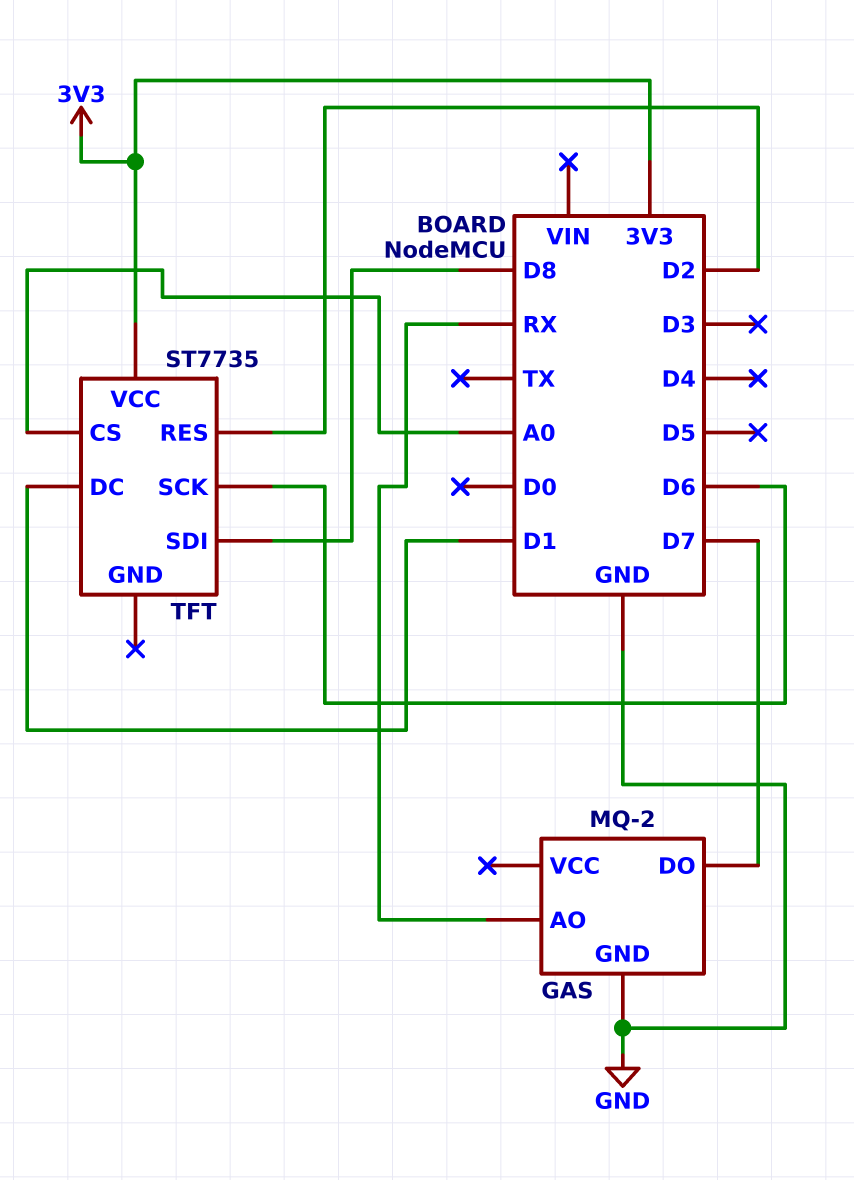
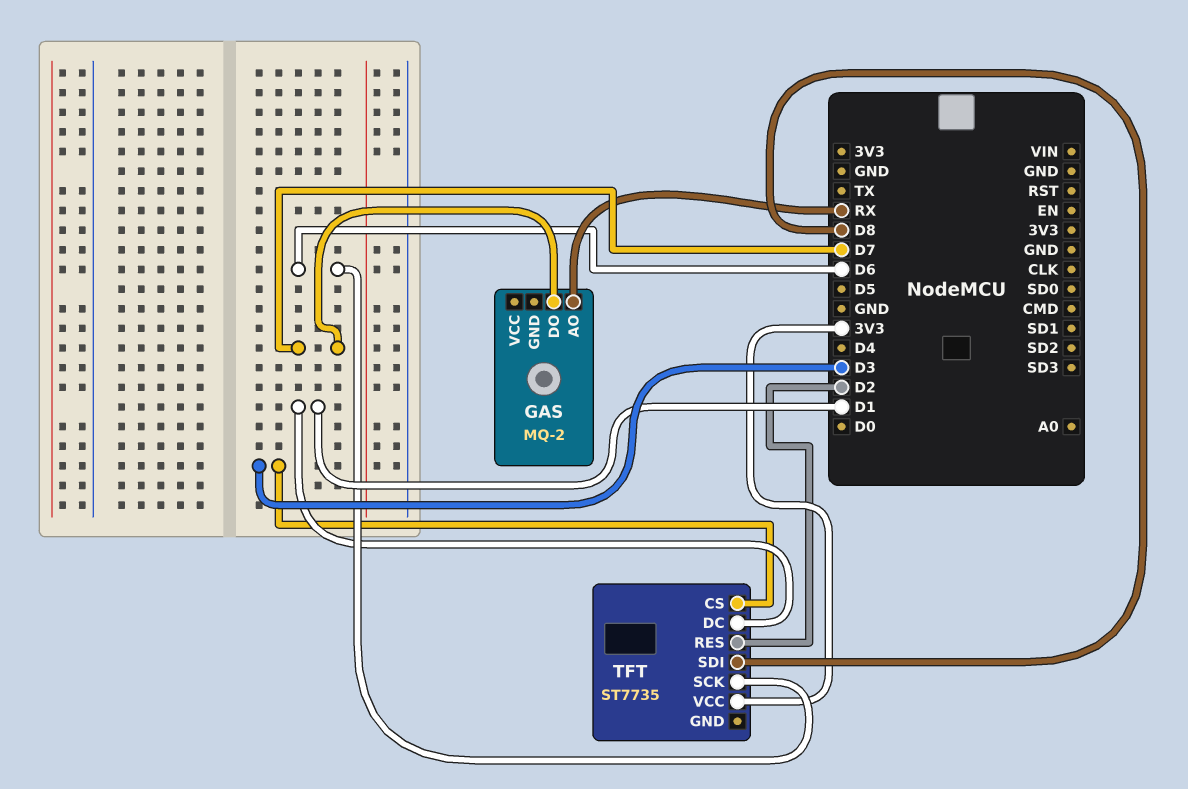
GAS pin GND: GND -> none
TFT pin CS: A0 -> D3

